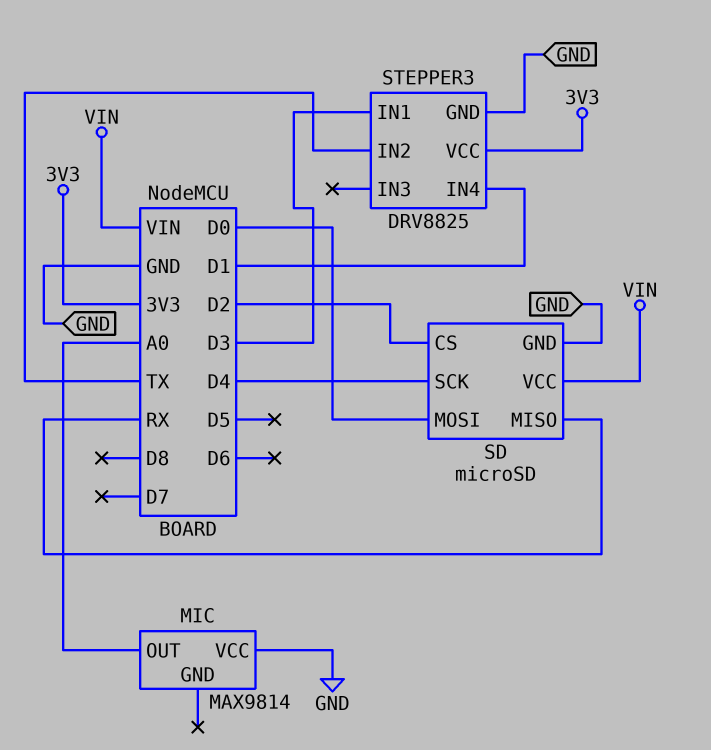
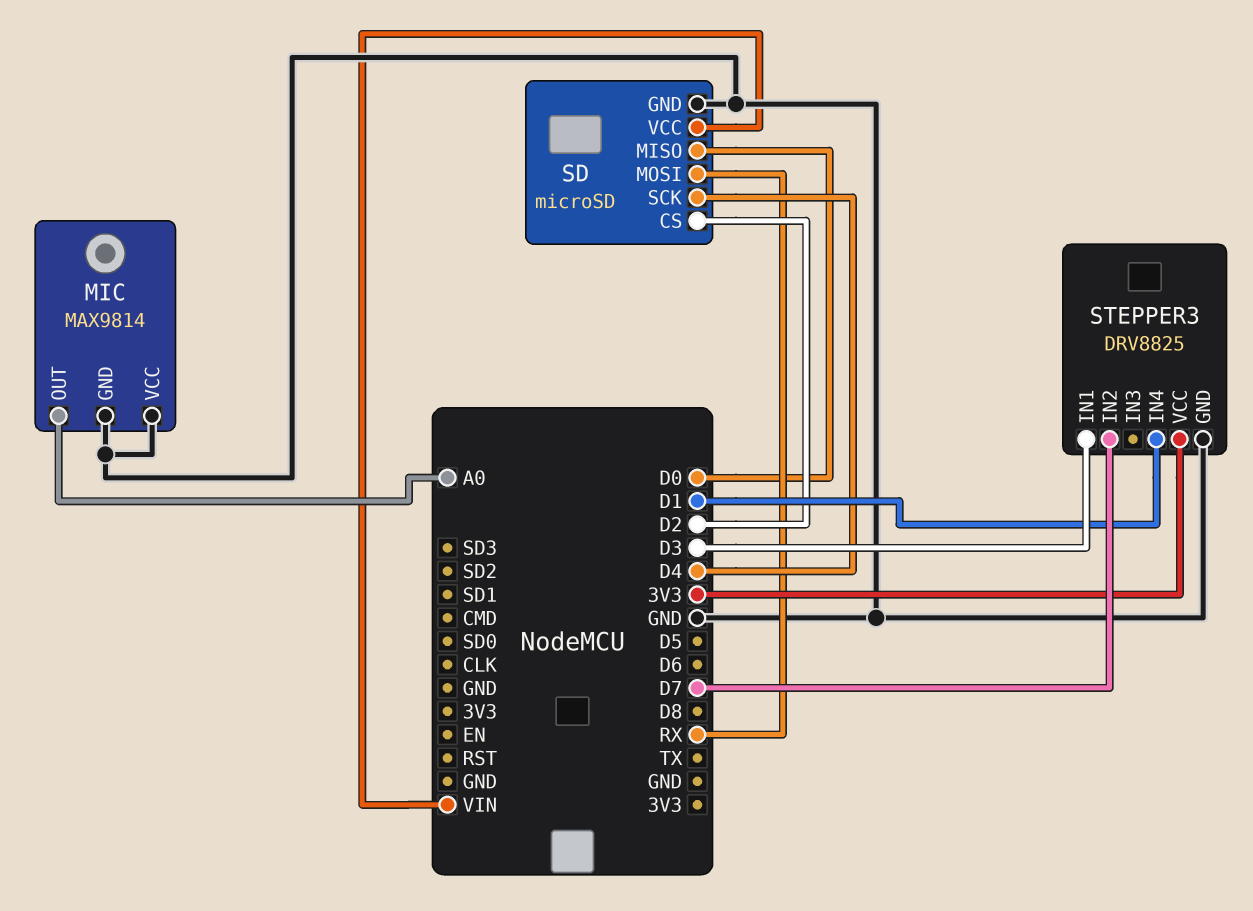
MIC pin GND: none -> GND
SD pin MISO: RX -> D0
SD pin MOSI: D0 -> RX
STEPPER3 pin IN2: TX -> D7

